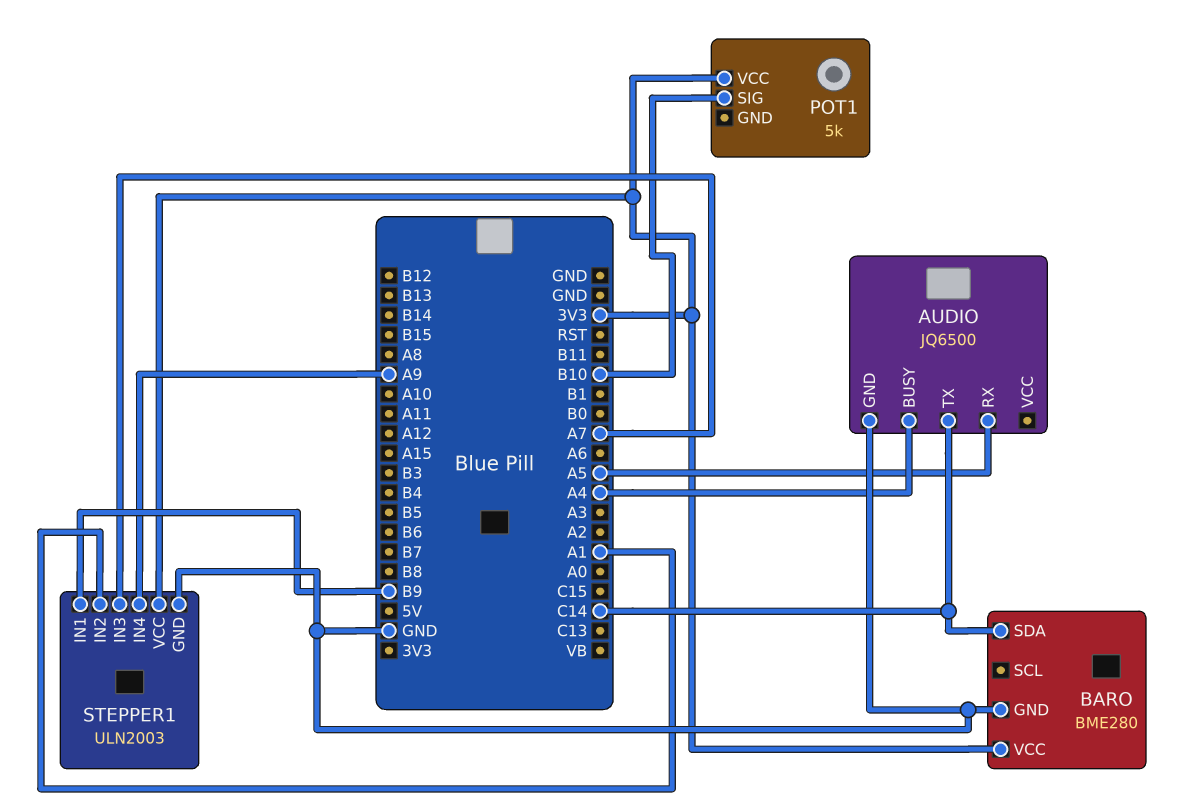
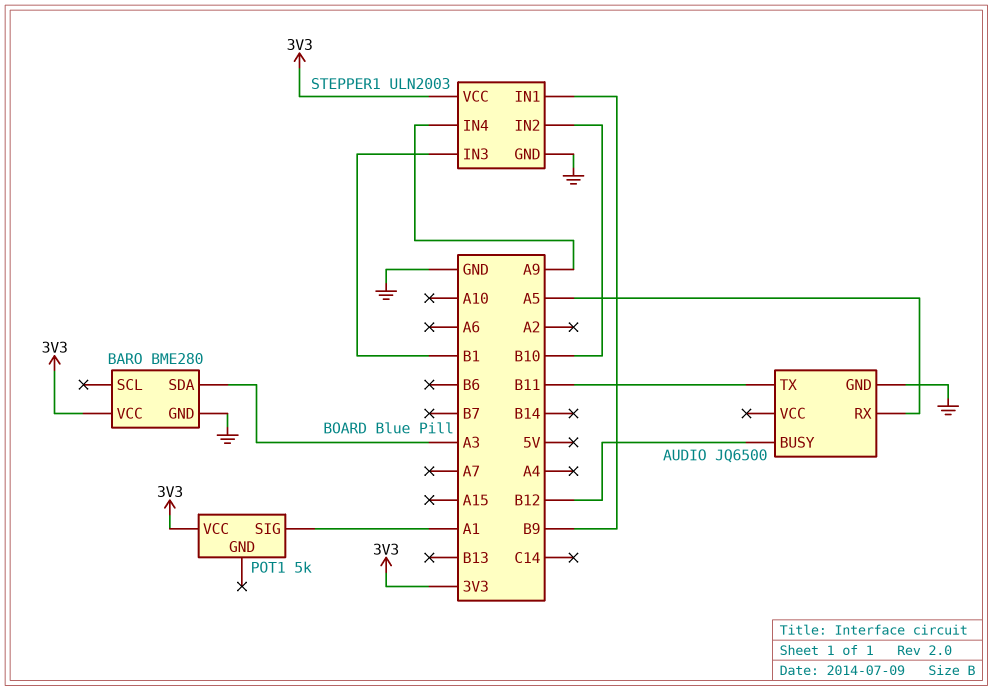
AUDIO pin BUSY: A4 -> B12
AUDIO pin TX: C14 -> B11
BARO pin SDA: C14 -> A3
POT1 pin SIG: B10 -> A1
STEPPER1 pin IN2: A1 -> B10
STEPPER1 pin IN3: A7 -> B1

